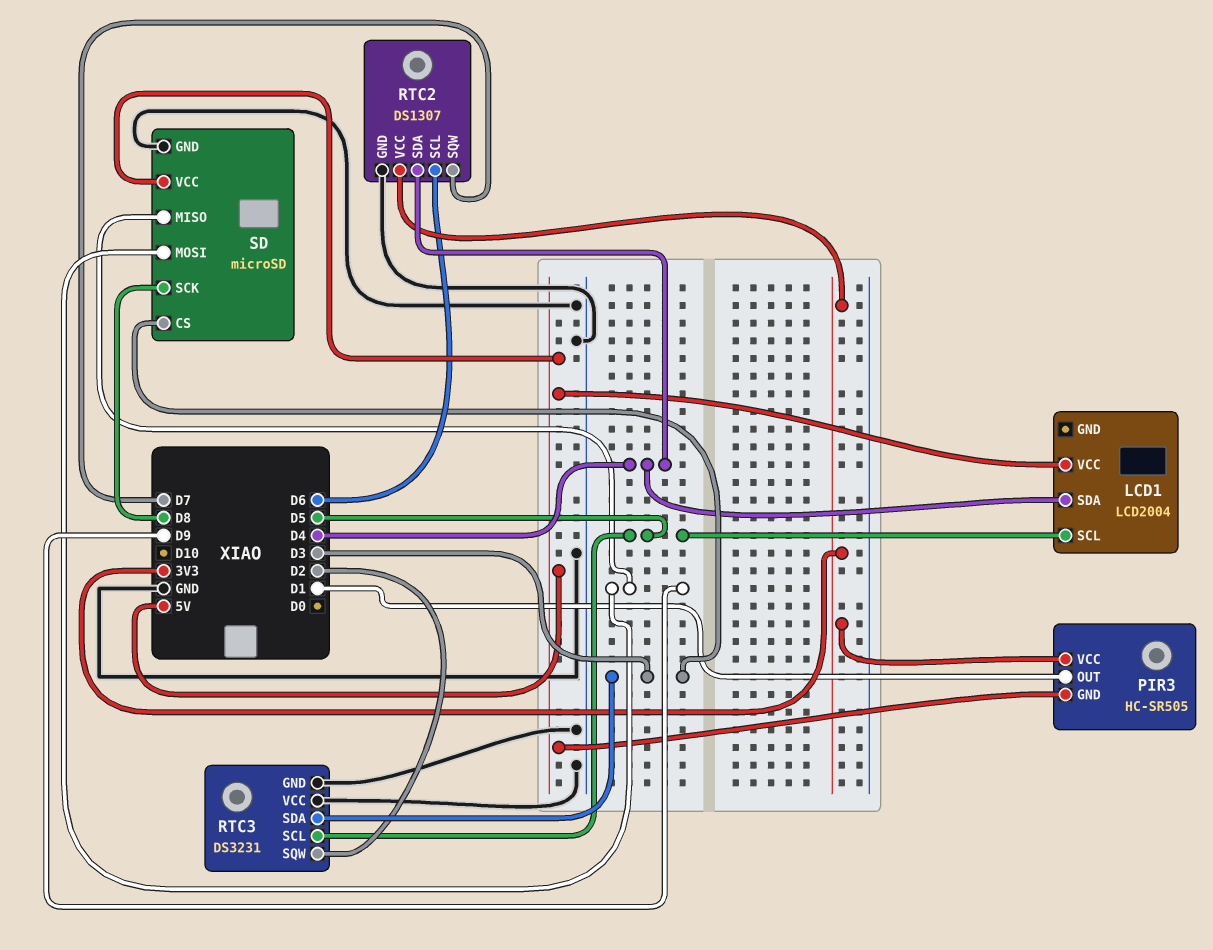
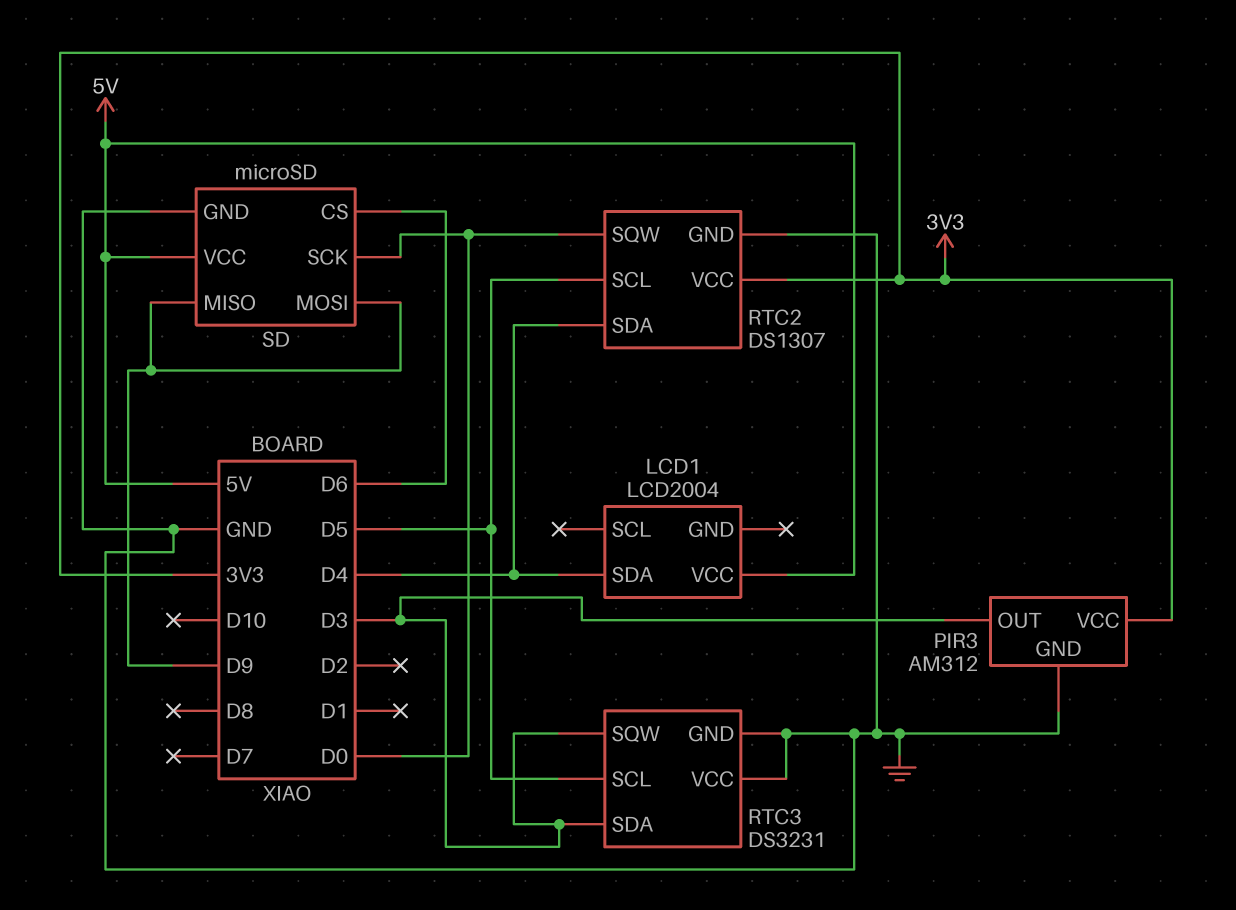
LCD1 pin SCL: D5 -> none
PIR3: HC-SR505 -> AM312
PIR3 pin GND: 5V -> GND
PIR3 pin OUT: D1 -> D3
RTC2 pin SCL: D6 -> D5
RTC2 pin SQW: D7 -> D0
RTC3 pin SQW: D2 -> D3
SD pin CS: D3 -> D6
SD pin SCK: D8 -> D0

